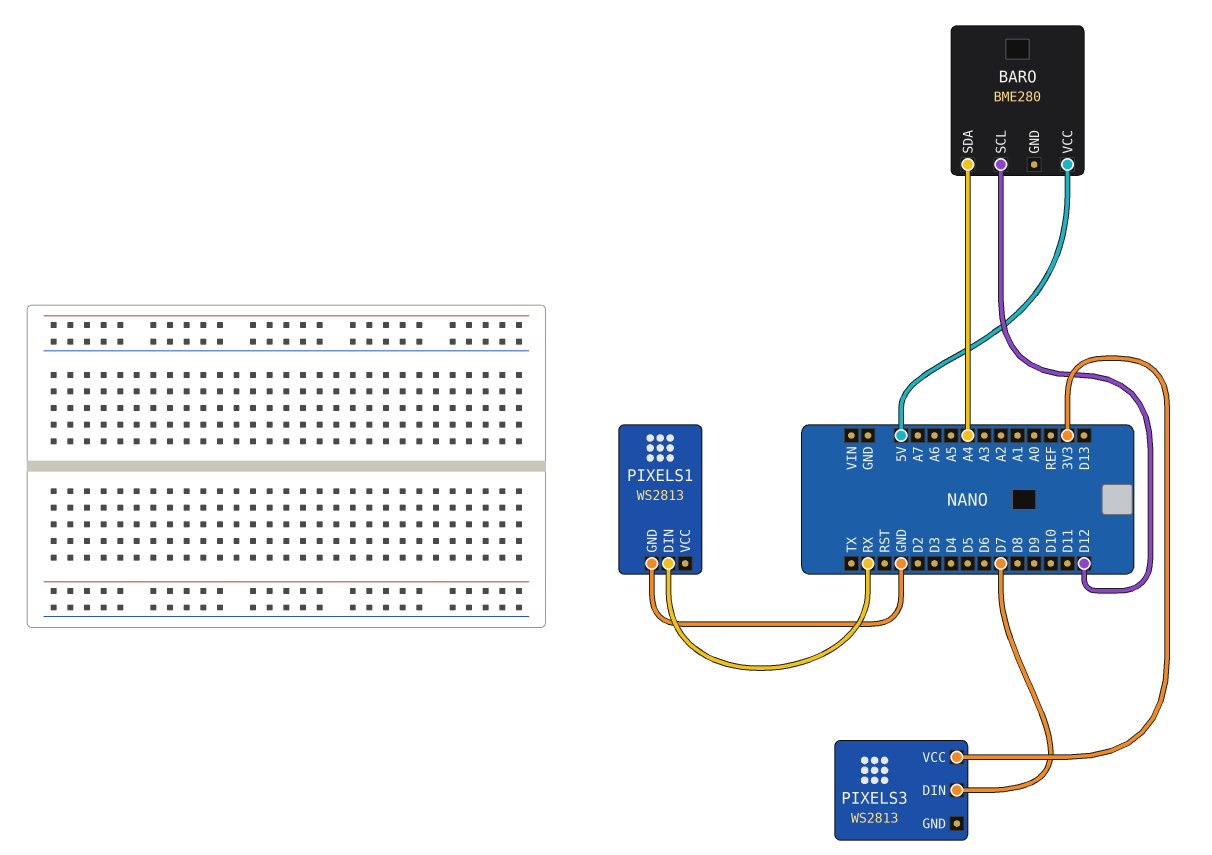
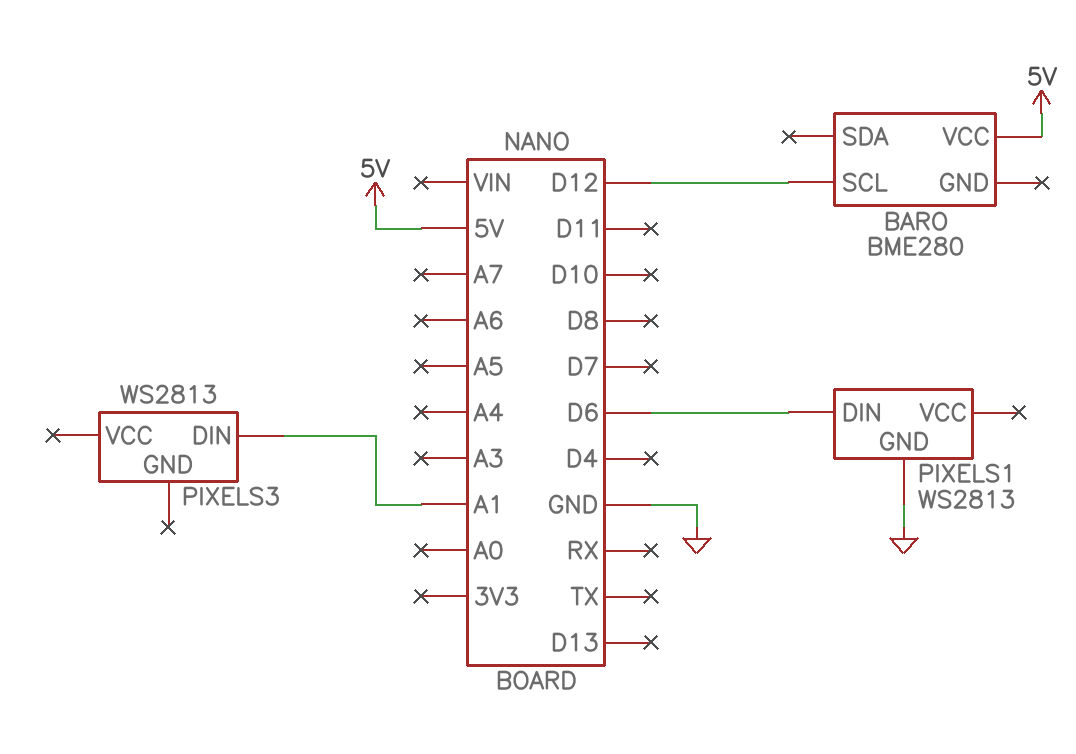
BARO pin SDA: A4 -> none
PIXELS1 pin DIN: RX -> D6
PIXELS3 pin DIN: D7 -> A1
PIXELS3 pin VCC: 3V3 -> none

